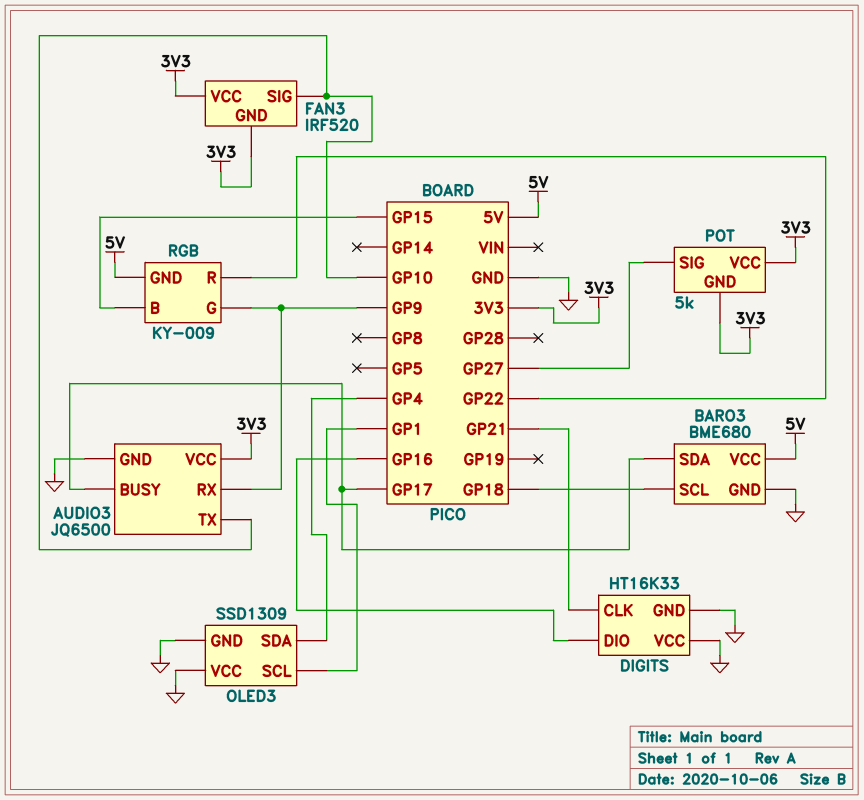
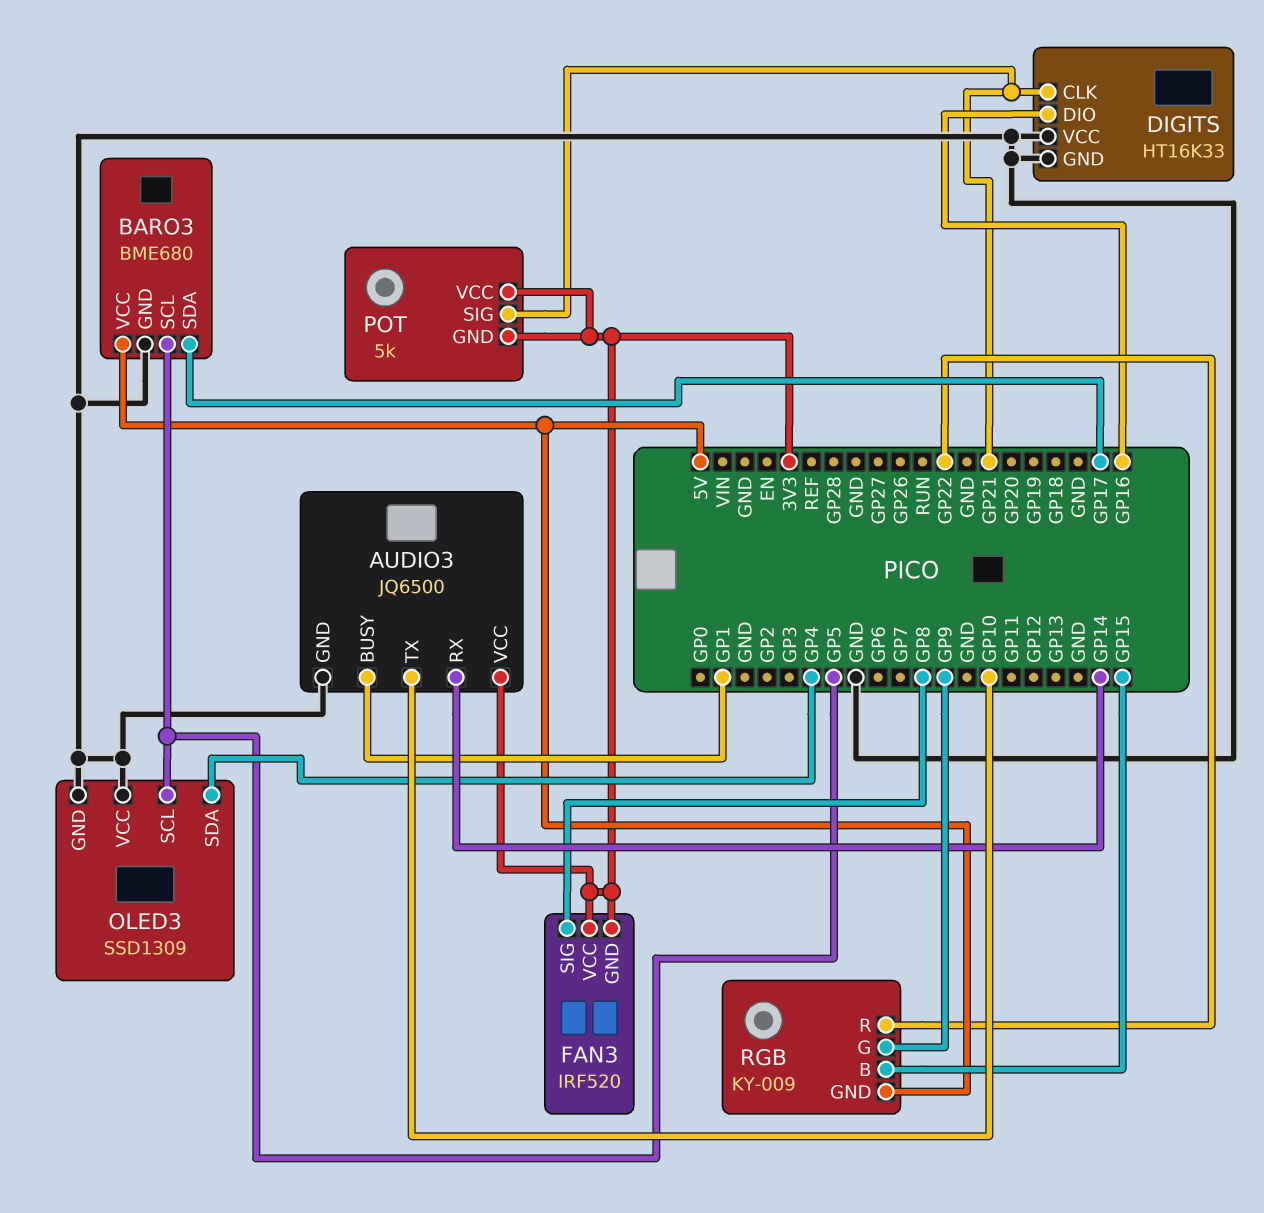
AUDIO3 pin BUSY: GP17 -> GP1
AUDIO3 pin RX: GP9 -> GP14
BARO3 pin SCL: GP18 -> GP5
FAN3 pin SIG: GP10 -> GP8
OLED3 pin SCL: GP1 -> GP5
POT pin SIG: GP27 -> GP21

